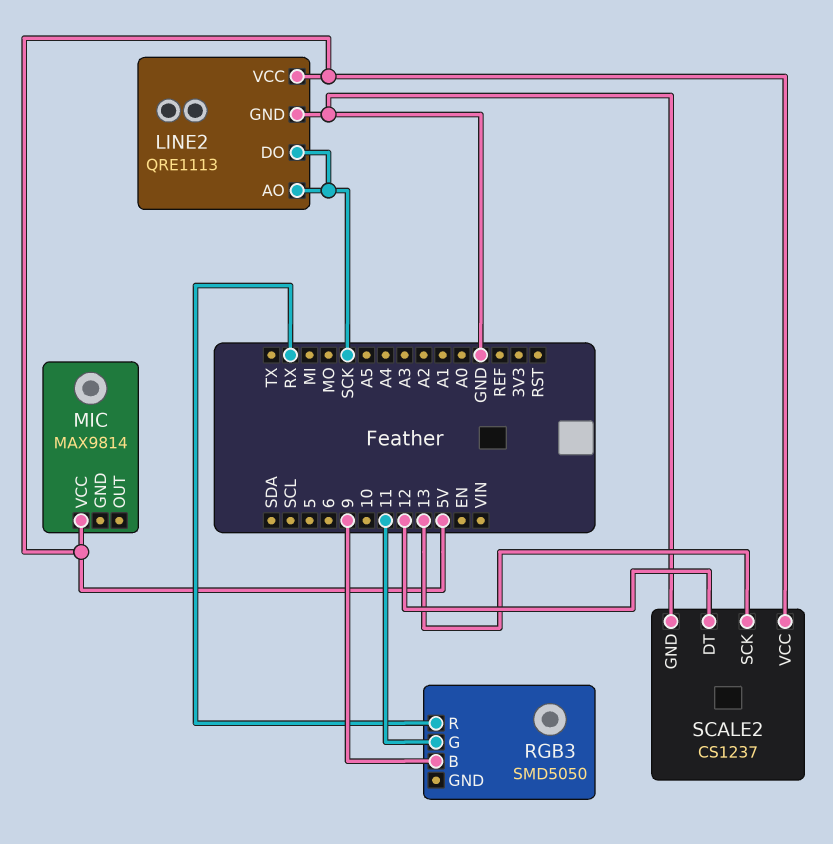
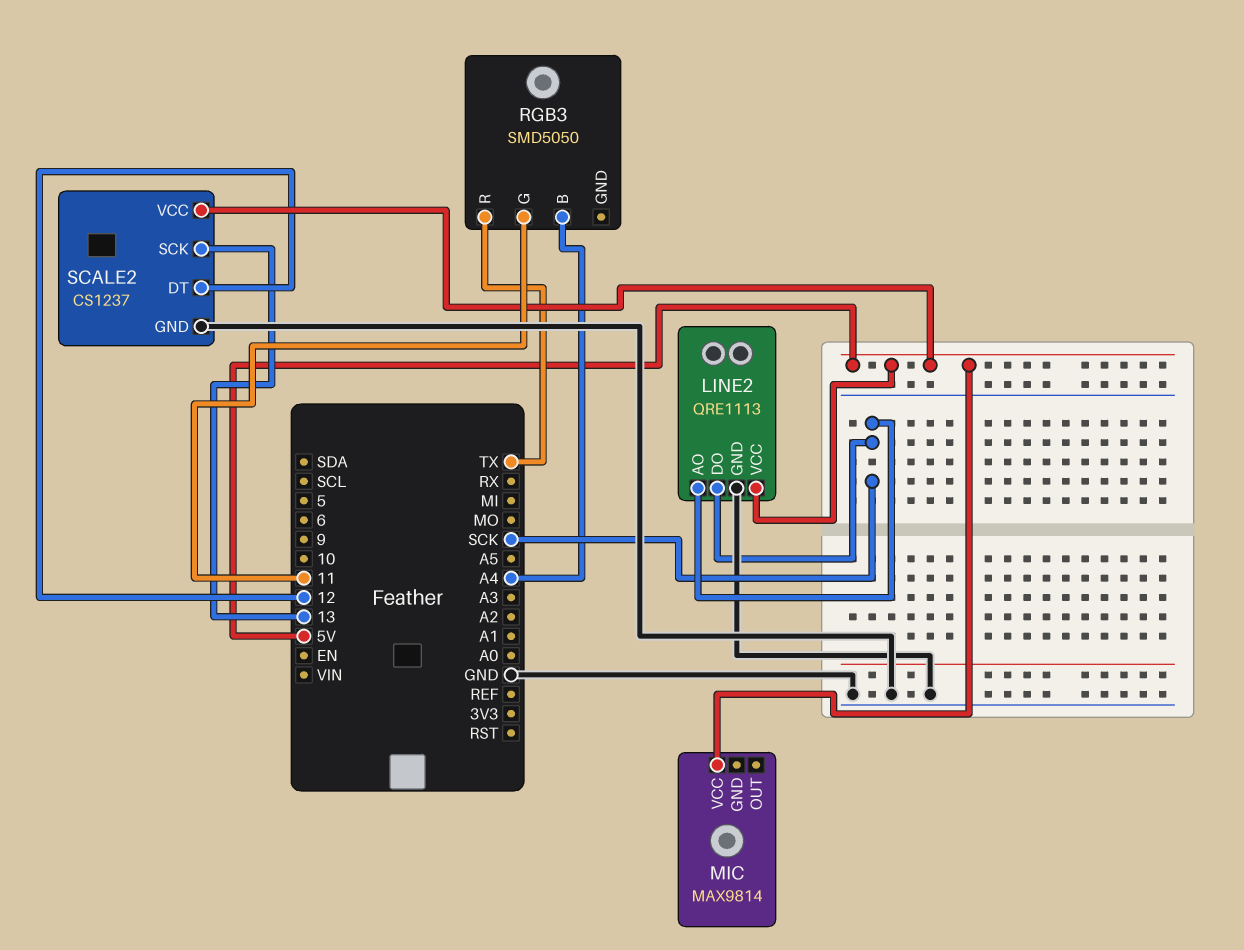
RGB3 pin B: 9 -> A4
RGB3 pin R: RX -> TX

